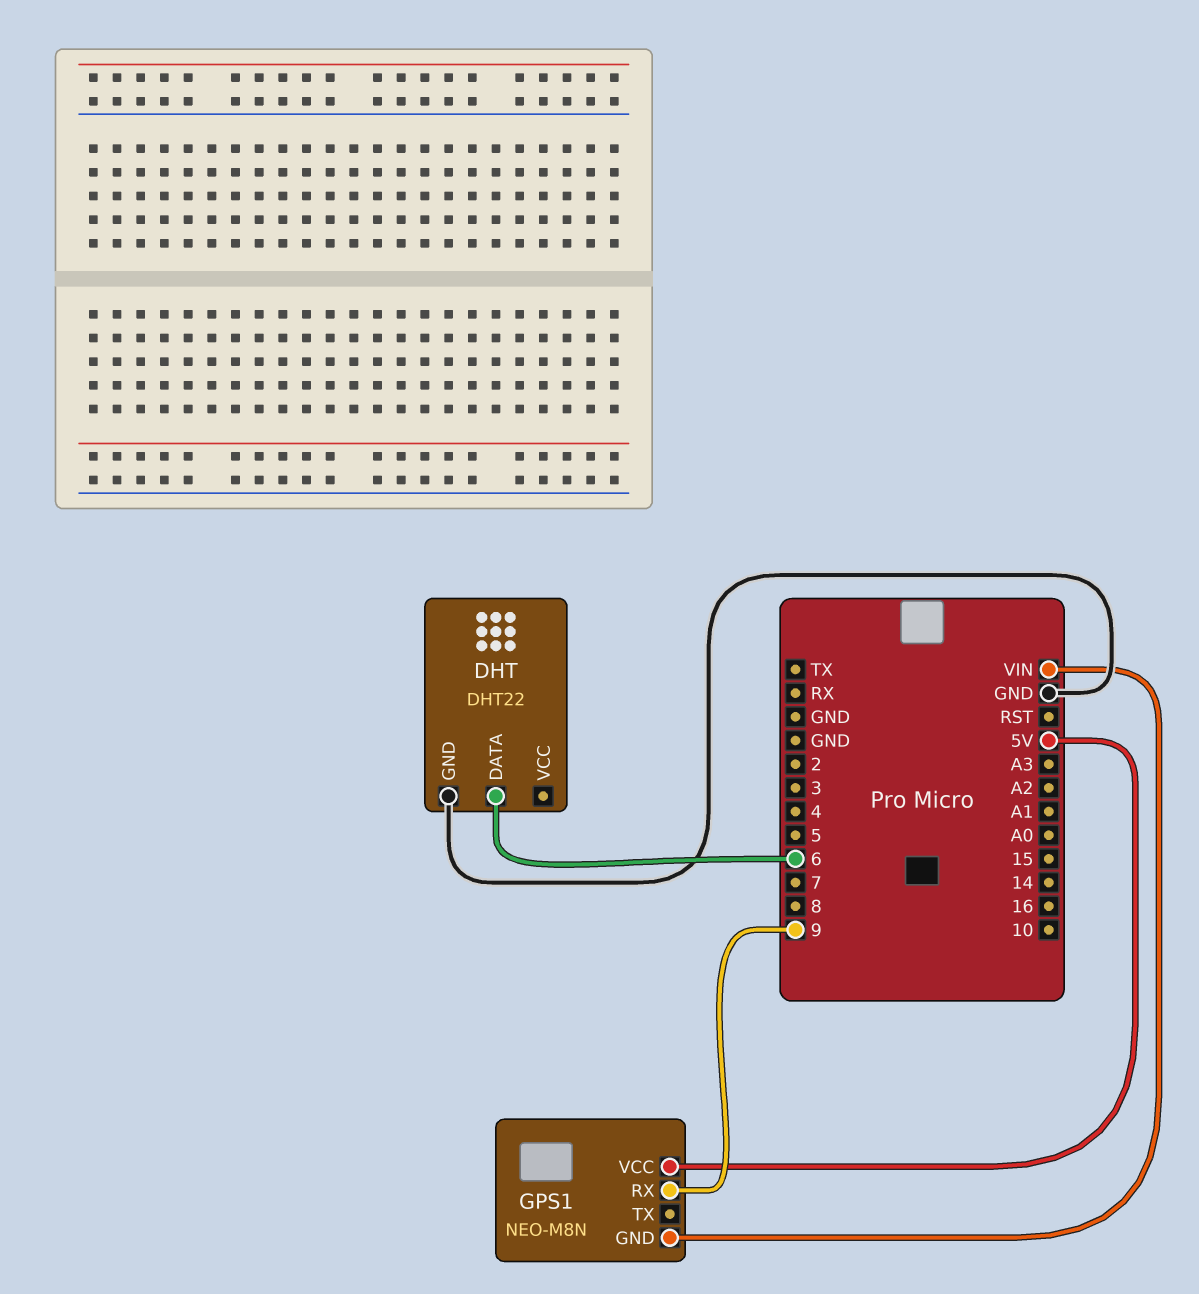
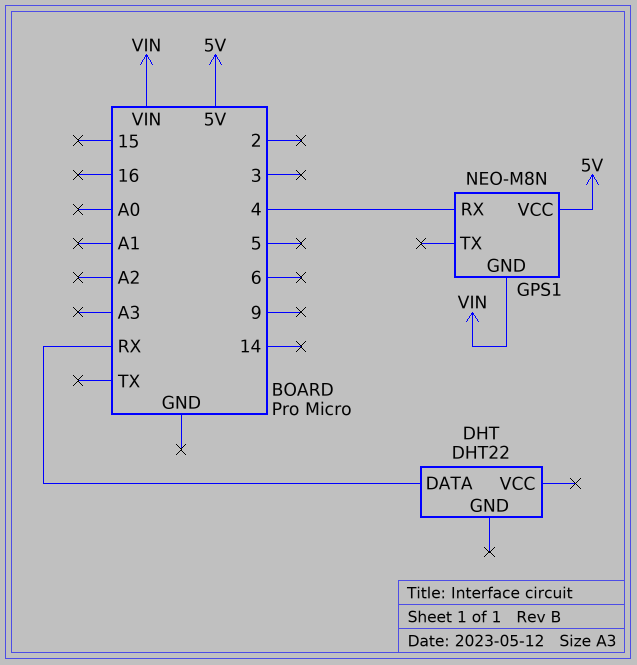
DHT pin DATA: 6 -> RX
DHT pin GND: GND -> none
GPS1 pin RX: 9 -> 4

